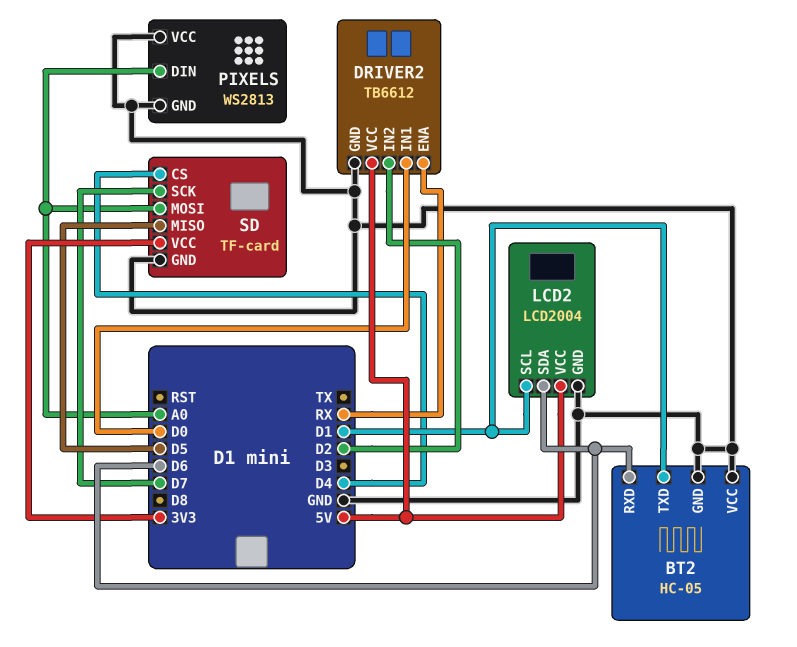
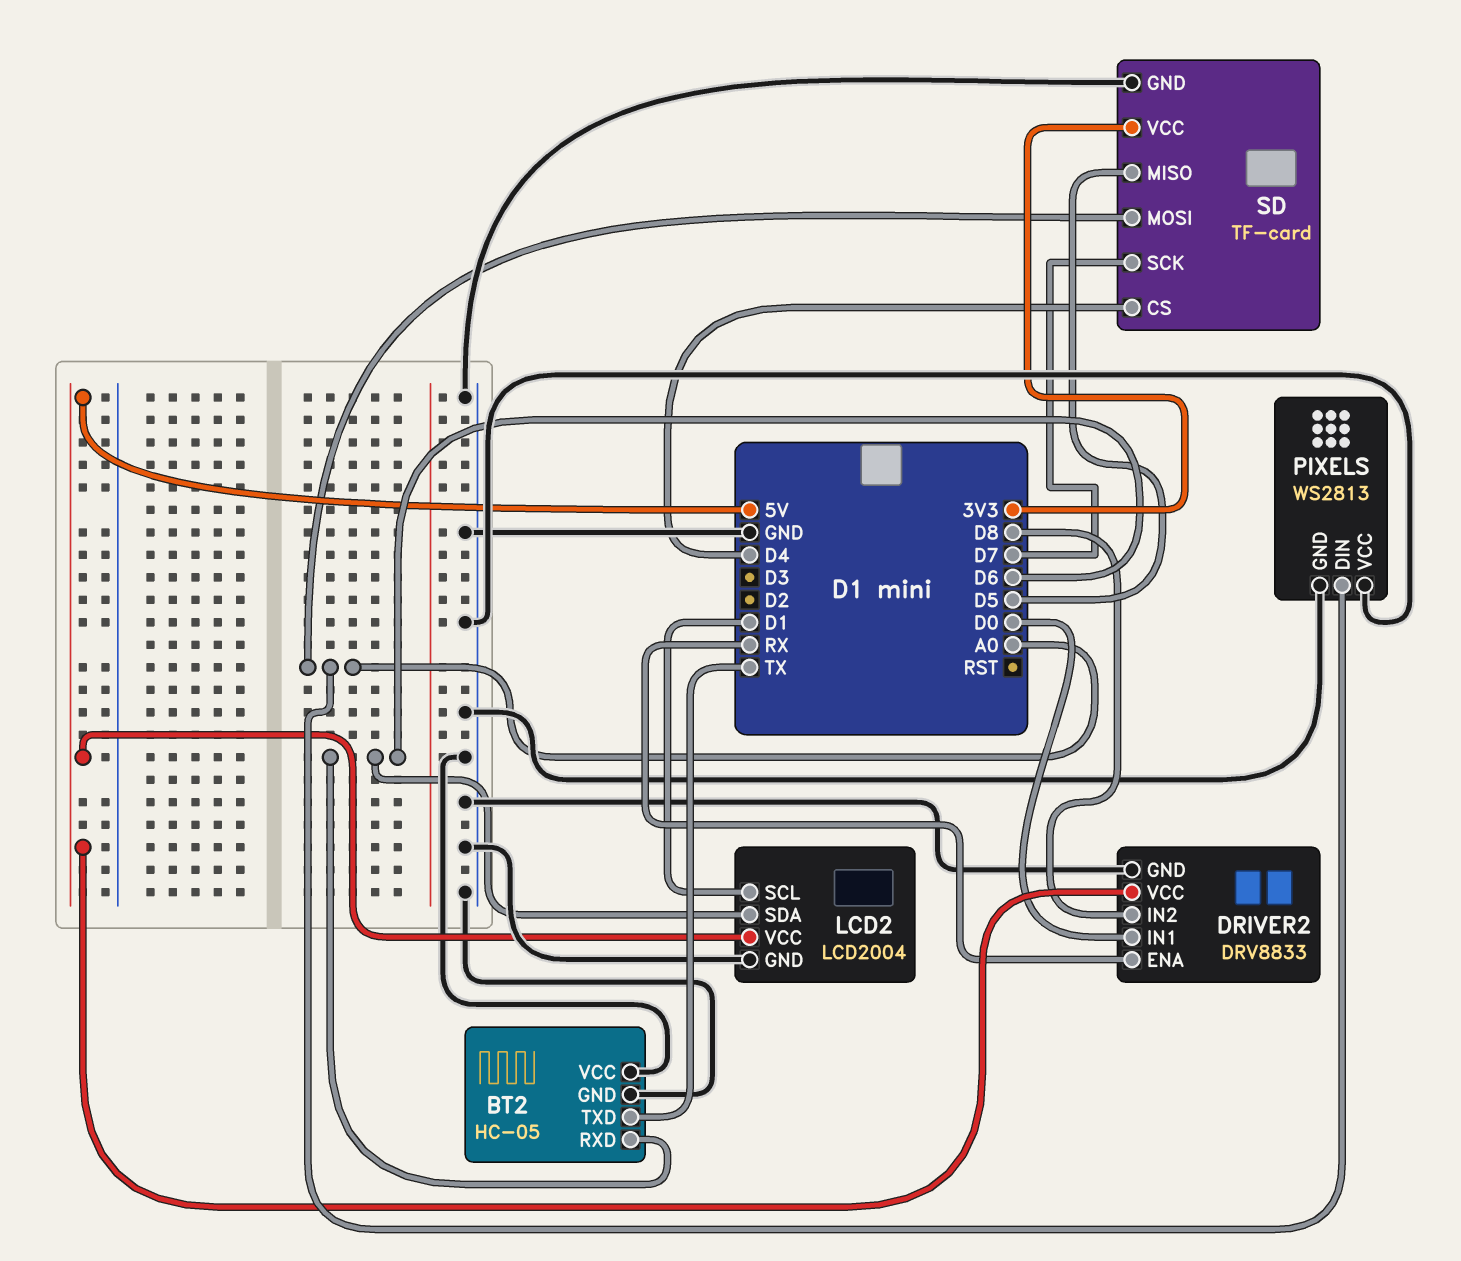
BT2 pin TXD: D1 -> TX
DRIVER2: TB6612 -> DRV8833
DRIVER2 pin IN2: D2 -> D8

